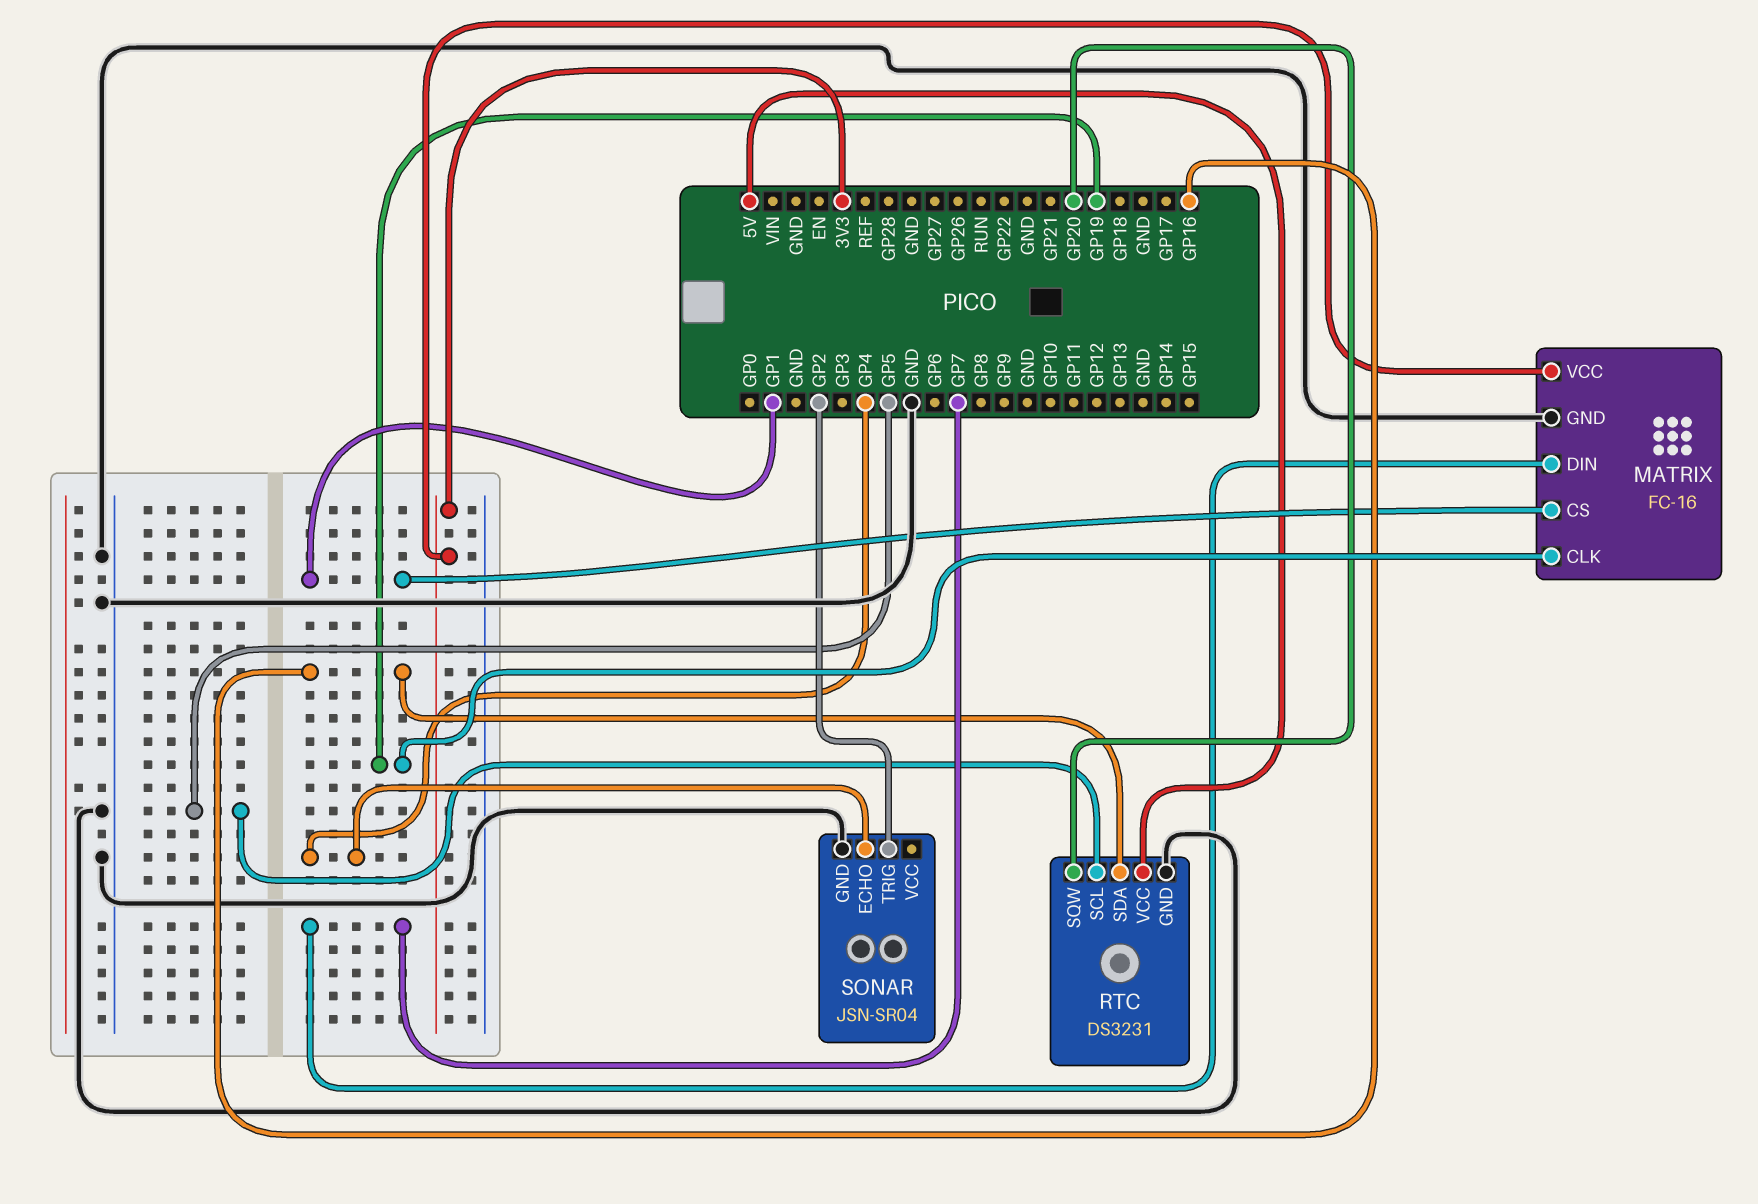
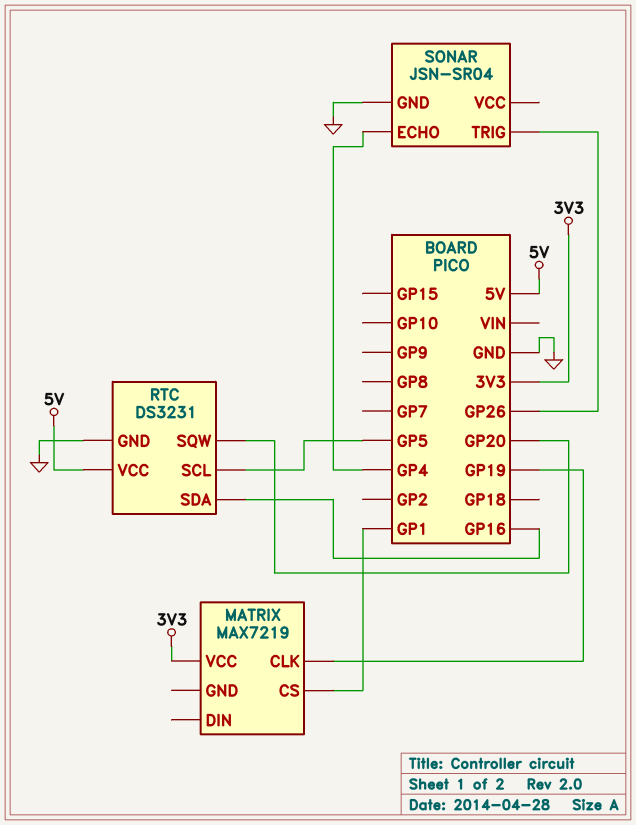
MATRIX: FC-16 -> MAX7219
MATRIX pin DIN: GP7 -> none
MATRIX pin GND: GND -> none
SONAR pin TRIG: GP2 -> GP26

